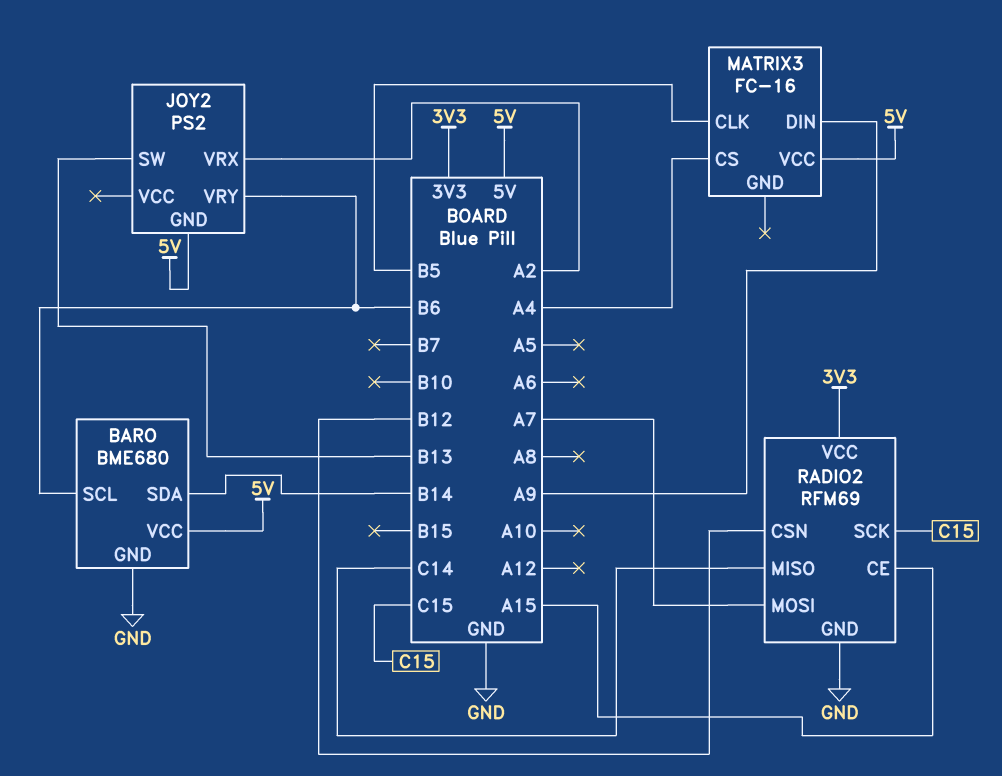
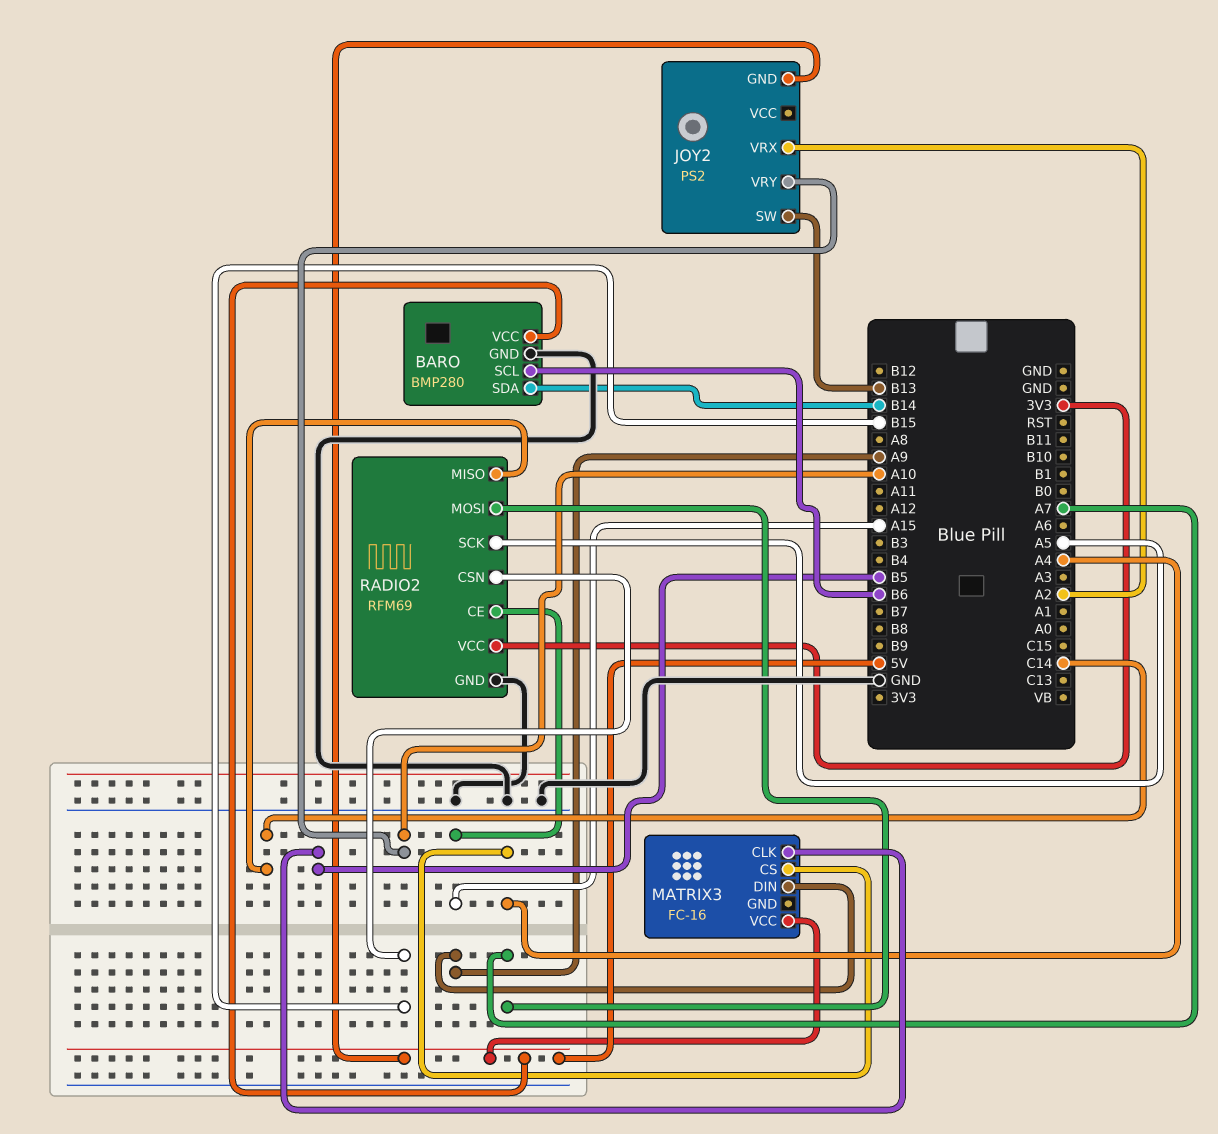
BARO: BME680 -> BMP280
JOY2 pin VRY: B6 -> A10
RADIO2 pin CSN: B12 -> B15
RADIO2 pin SCK: C15 -> A5

